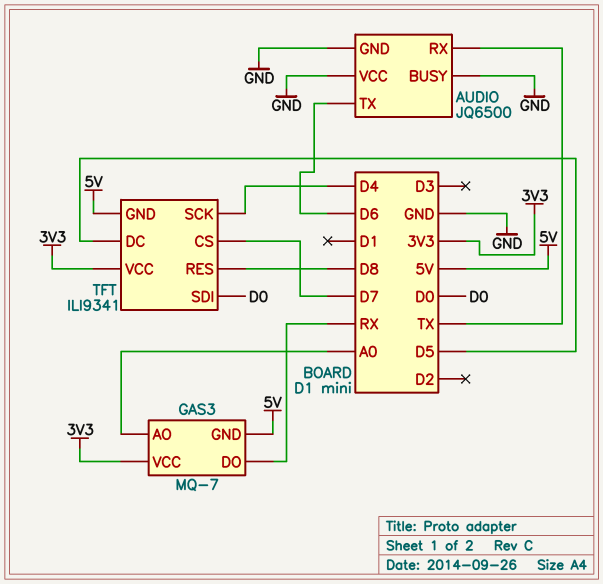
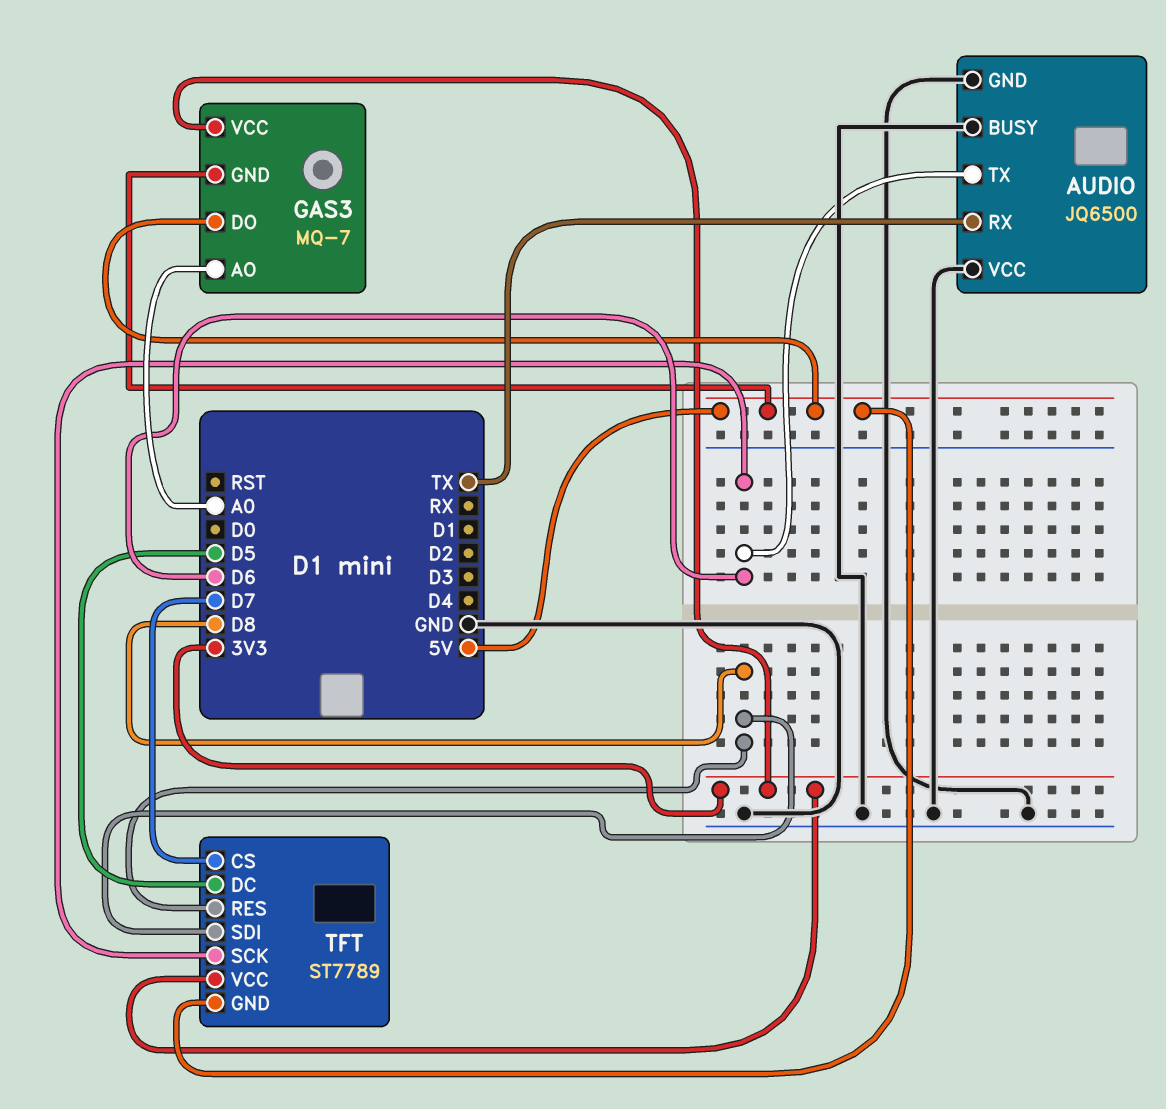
GAS3 pin DO: RX -> 5V
TFT: ILI9341 -> ST7789
TFT pin SCK: D4 -> D6
TFT pin SDI: D0 -> D8

